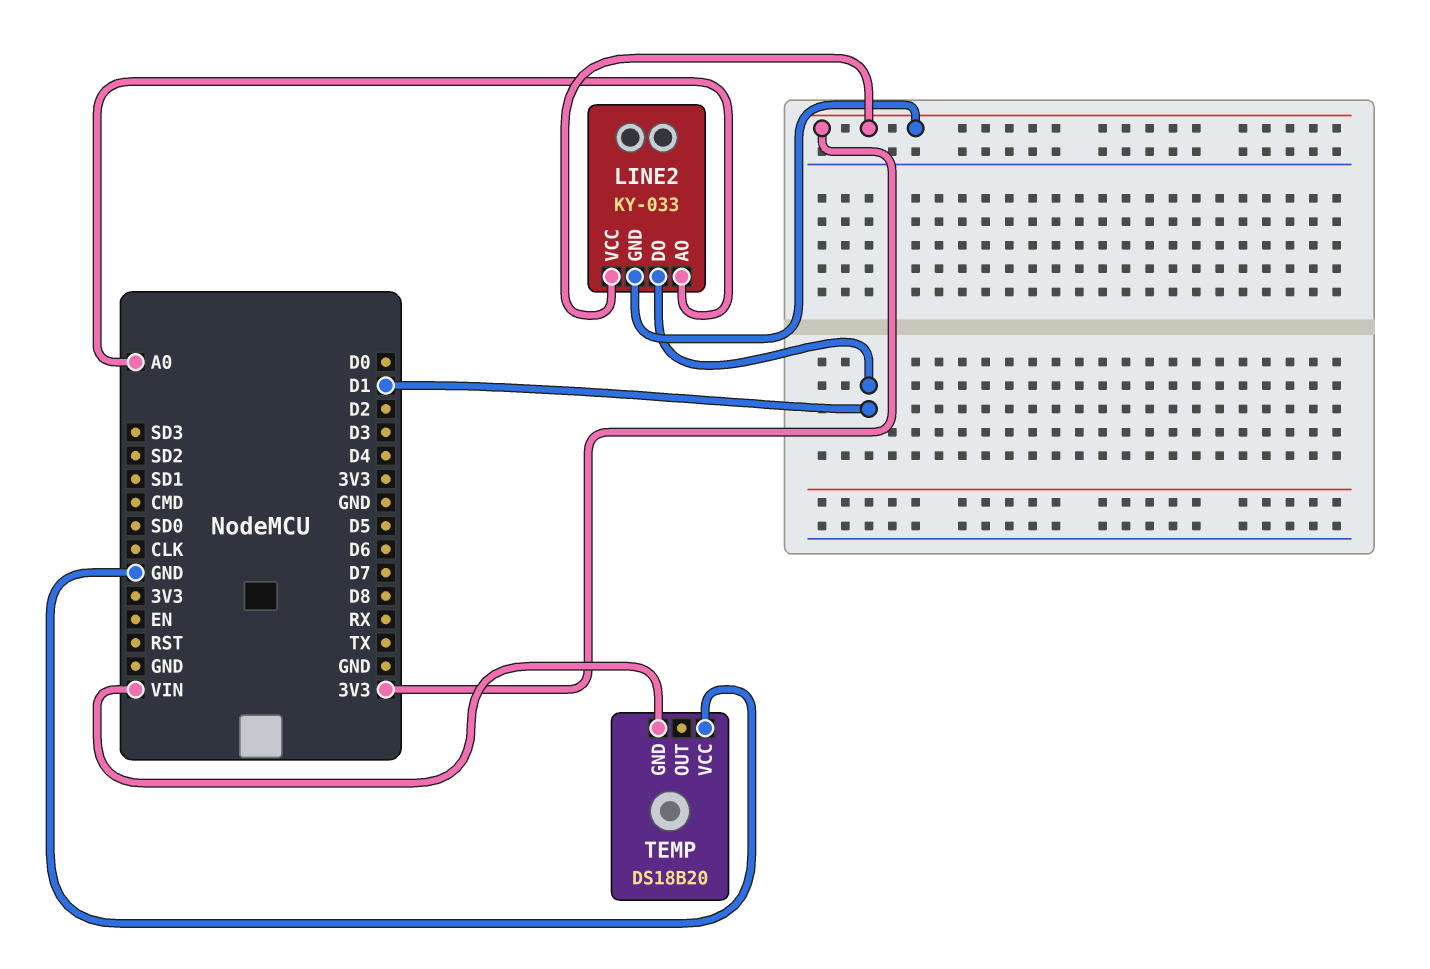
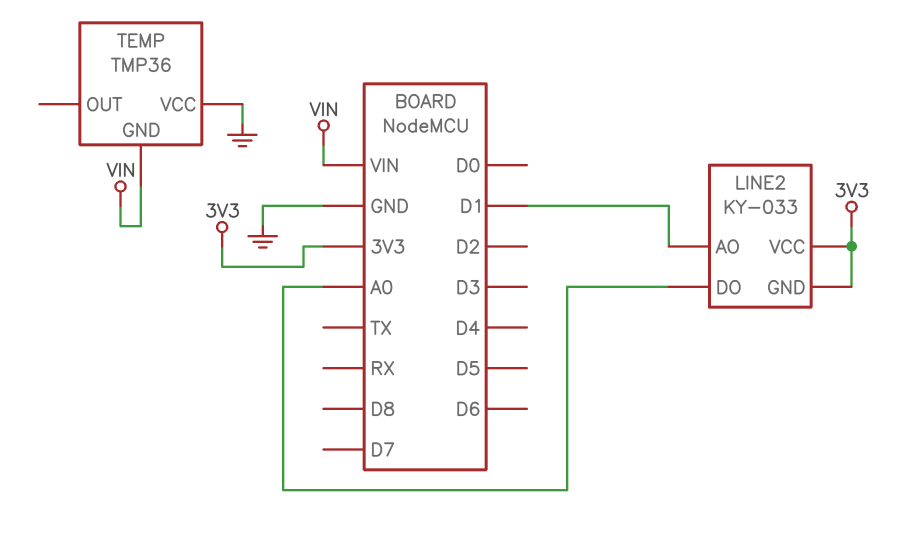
LINE2 pin AO: A0 -> D1
LINE2 pin DO: D1 -> A0
TEMP: DS18B20 -> TMP36

